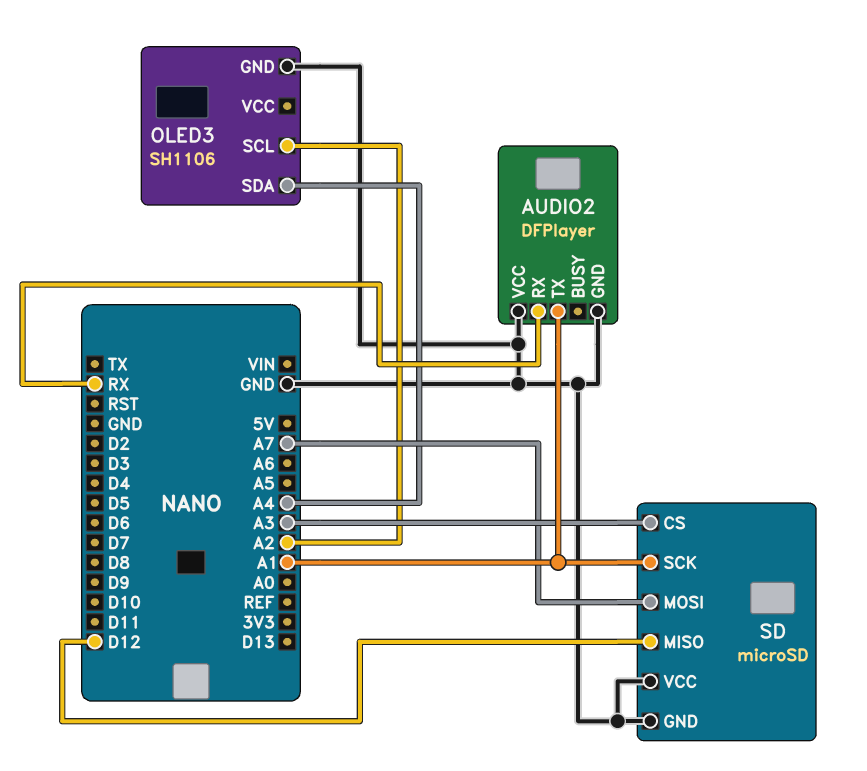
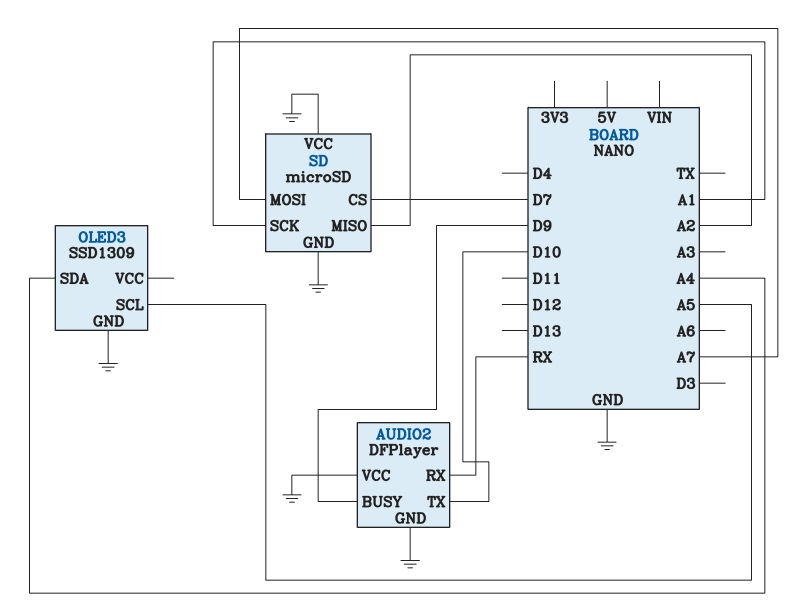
AUDIO2 pin BUSY: none -> D9
AUDIO2 pin TX: A1 -> D10
OLED3: SH1106 -> SSD1309
OLED3 pin SCL: A2 -> A5
SD pin CS: A3 -> D7
SD pin MISO: D12 -> A2

